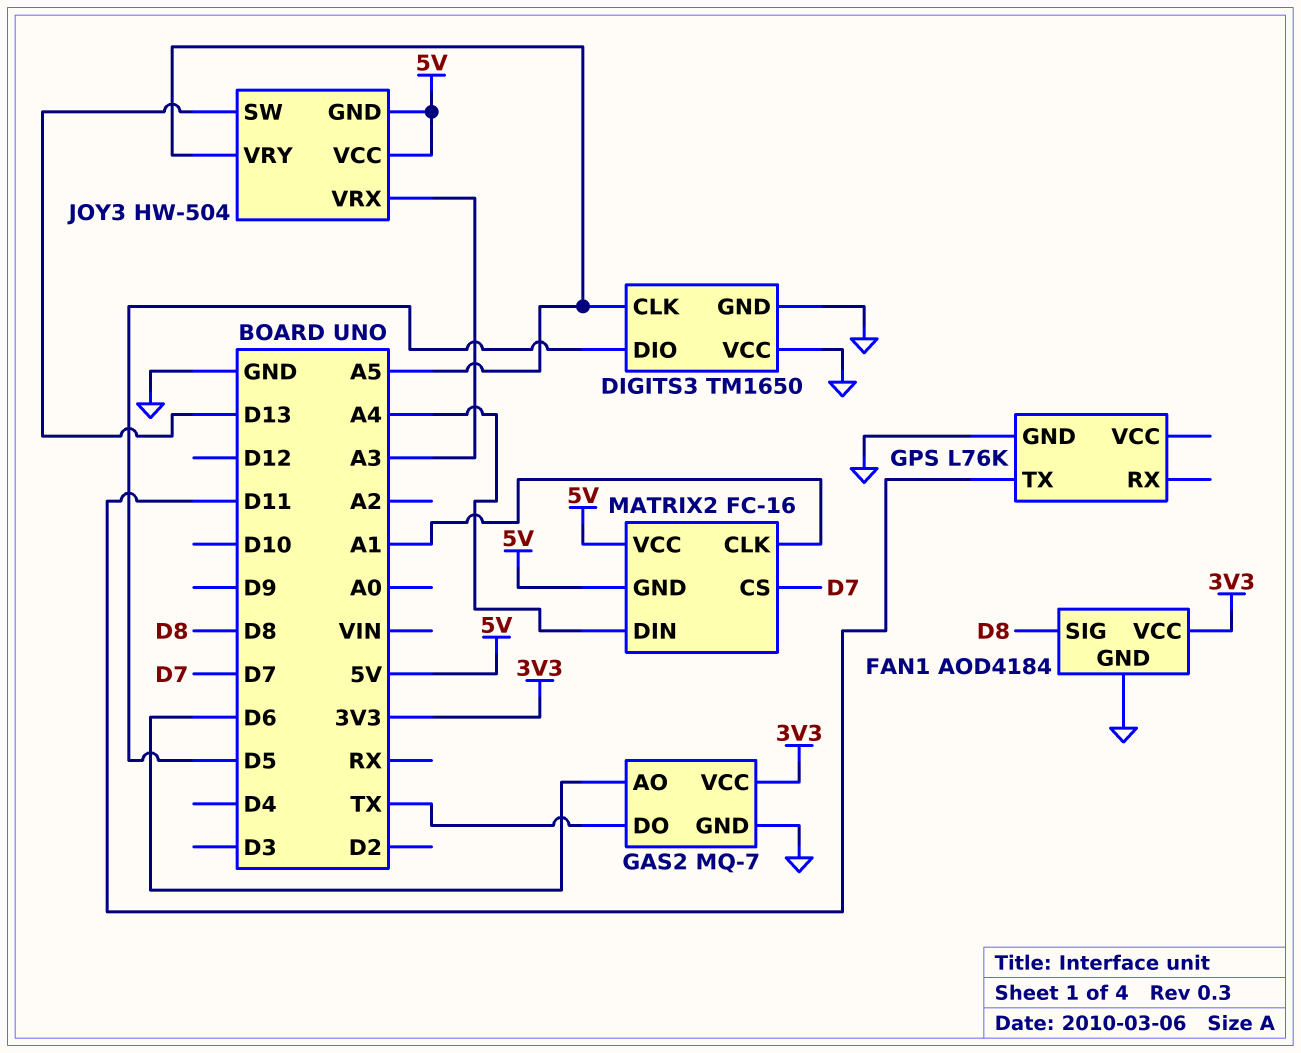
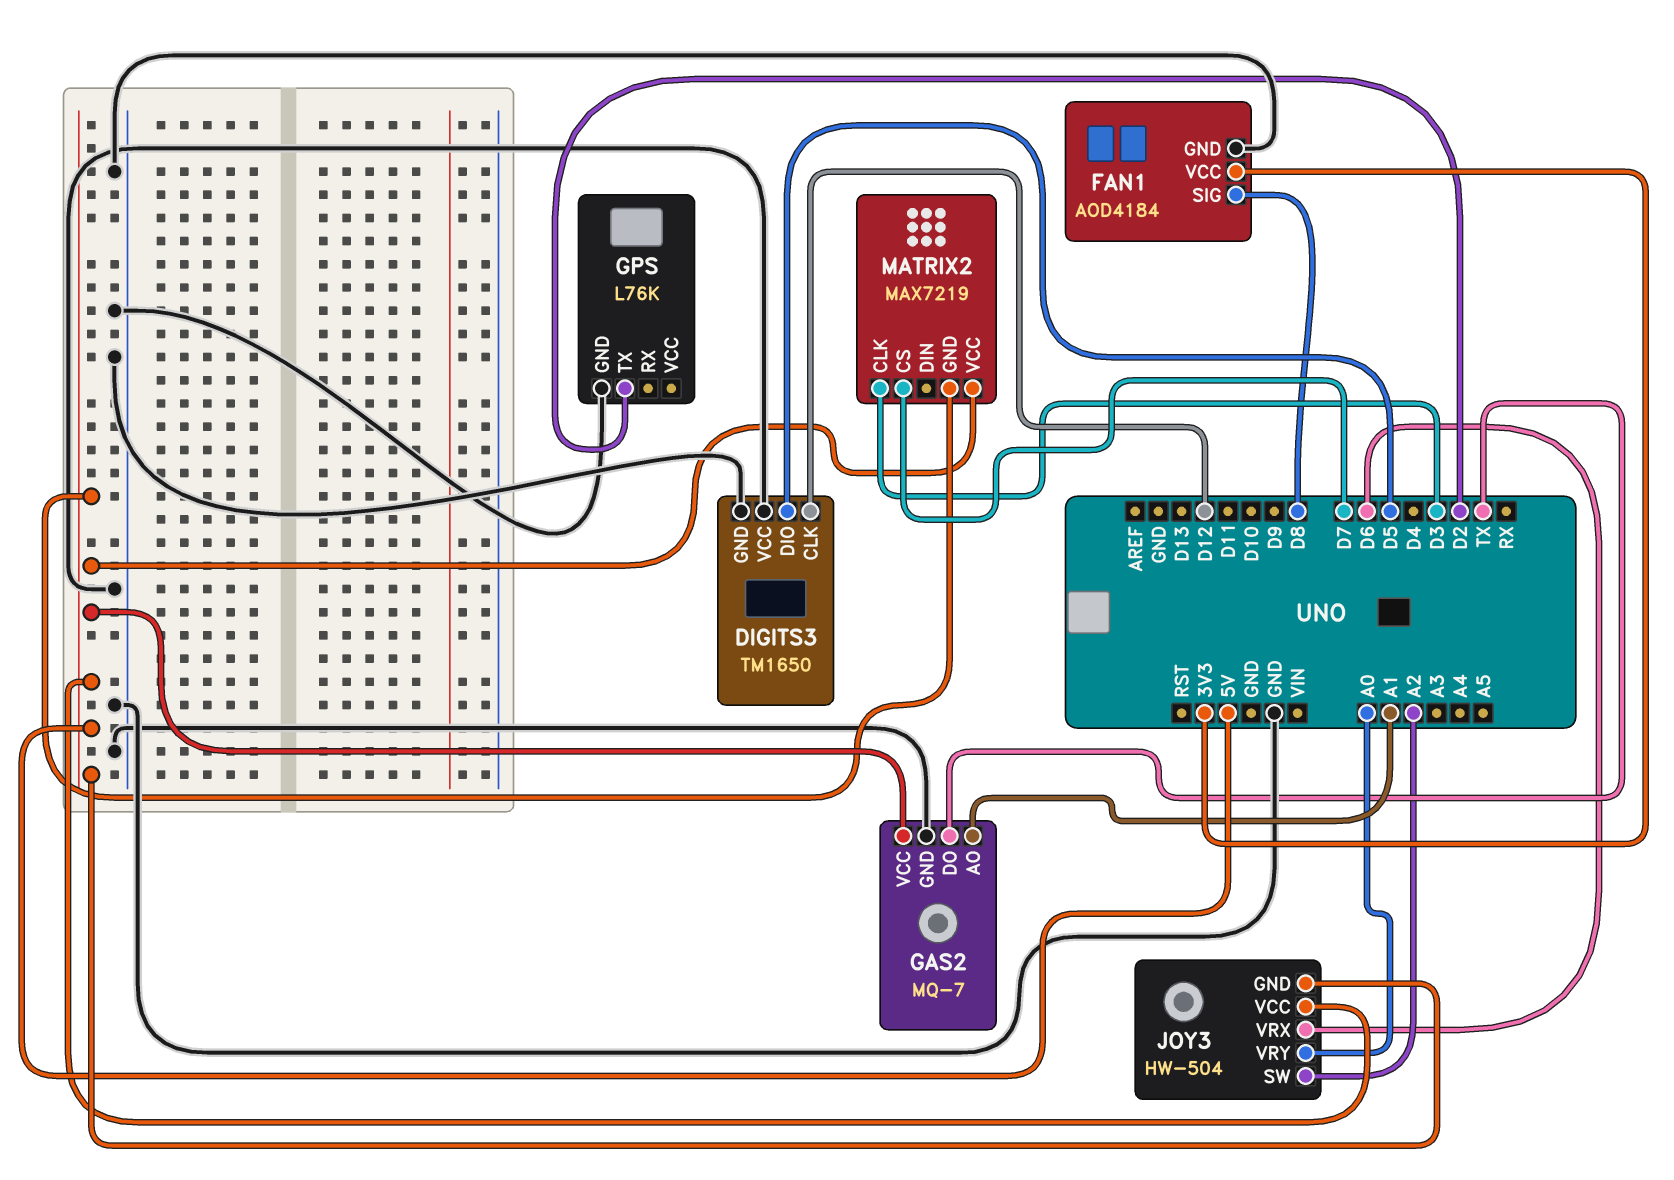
DIGITS3 pin CLK: A5 -> D12
GAS2 pin AO: D6 -> A1
GAS2 pin VCC: 3V3 -> 5V
GPS pin TX: D11 -> D2
JOY3 pin SW: D13 -> A2
JOY3 pin VRX: A3 -> D6
JOY3 pin VRY: A5 -> A0
MATRIX2: FC-16 -> MAX7219
MATRIX2 pin CLK: A1 -> D3
MATRIX2 pin DIN: A4 -> none

